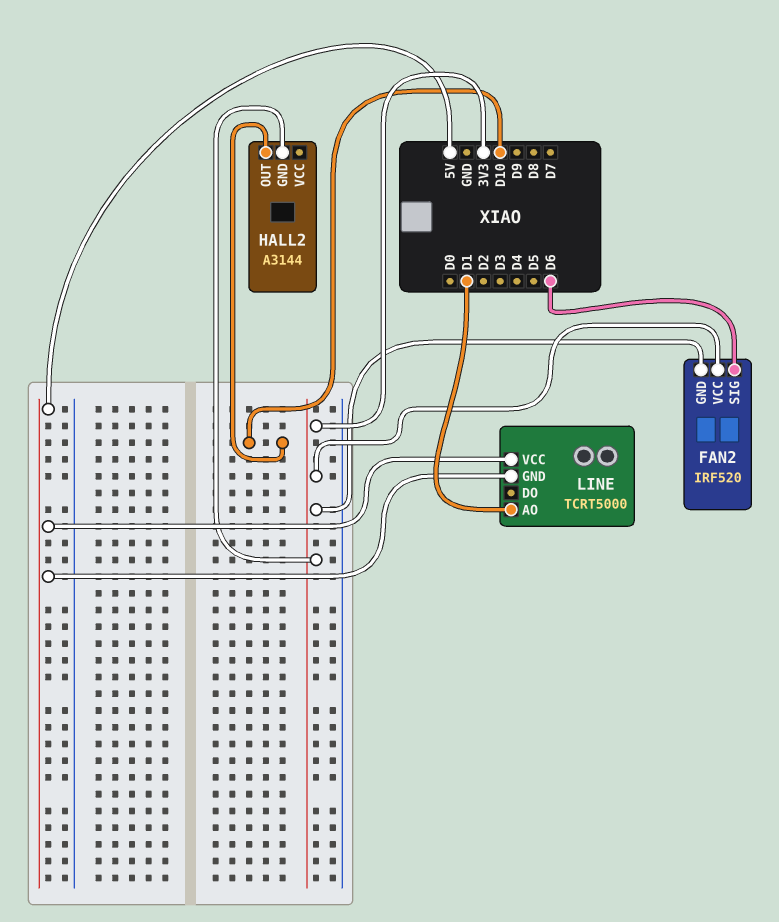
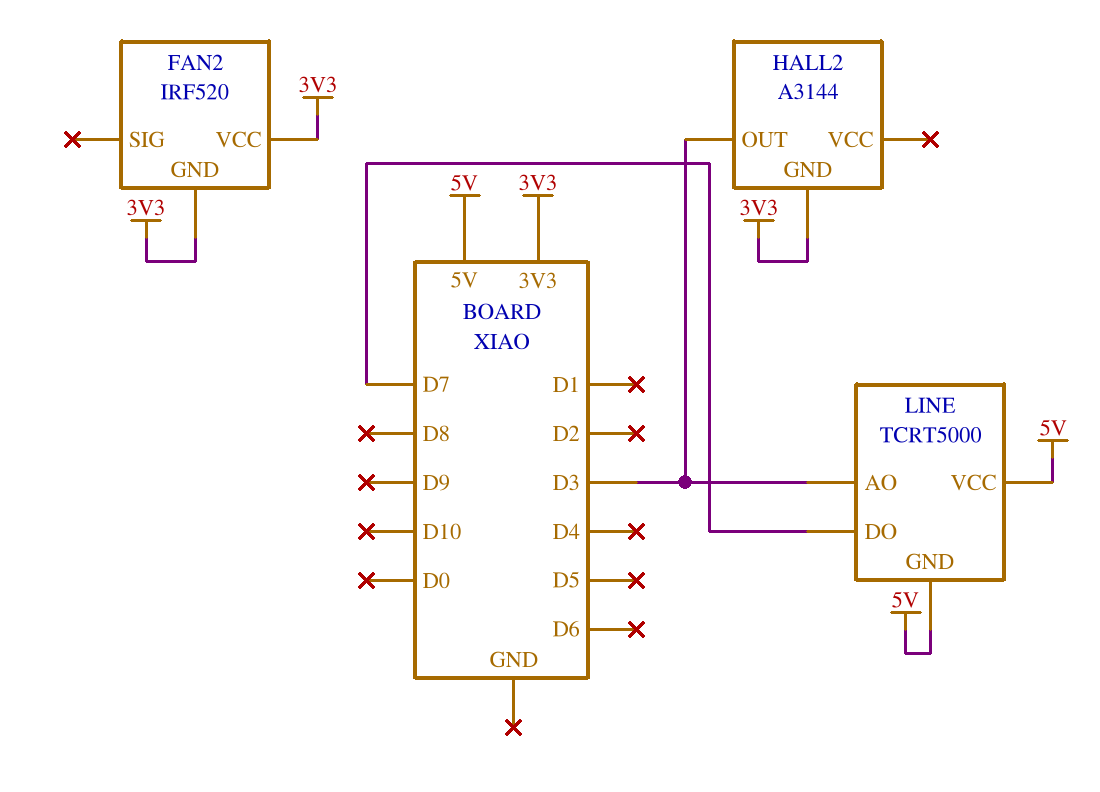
FAN2 pin SIG: D6 -> none
HALL2 pin OUT: D10 -> D3
LINE pin AO: D1 -> D3
LINE pin DO: none -> D7

